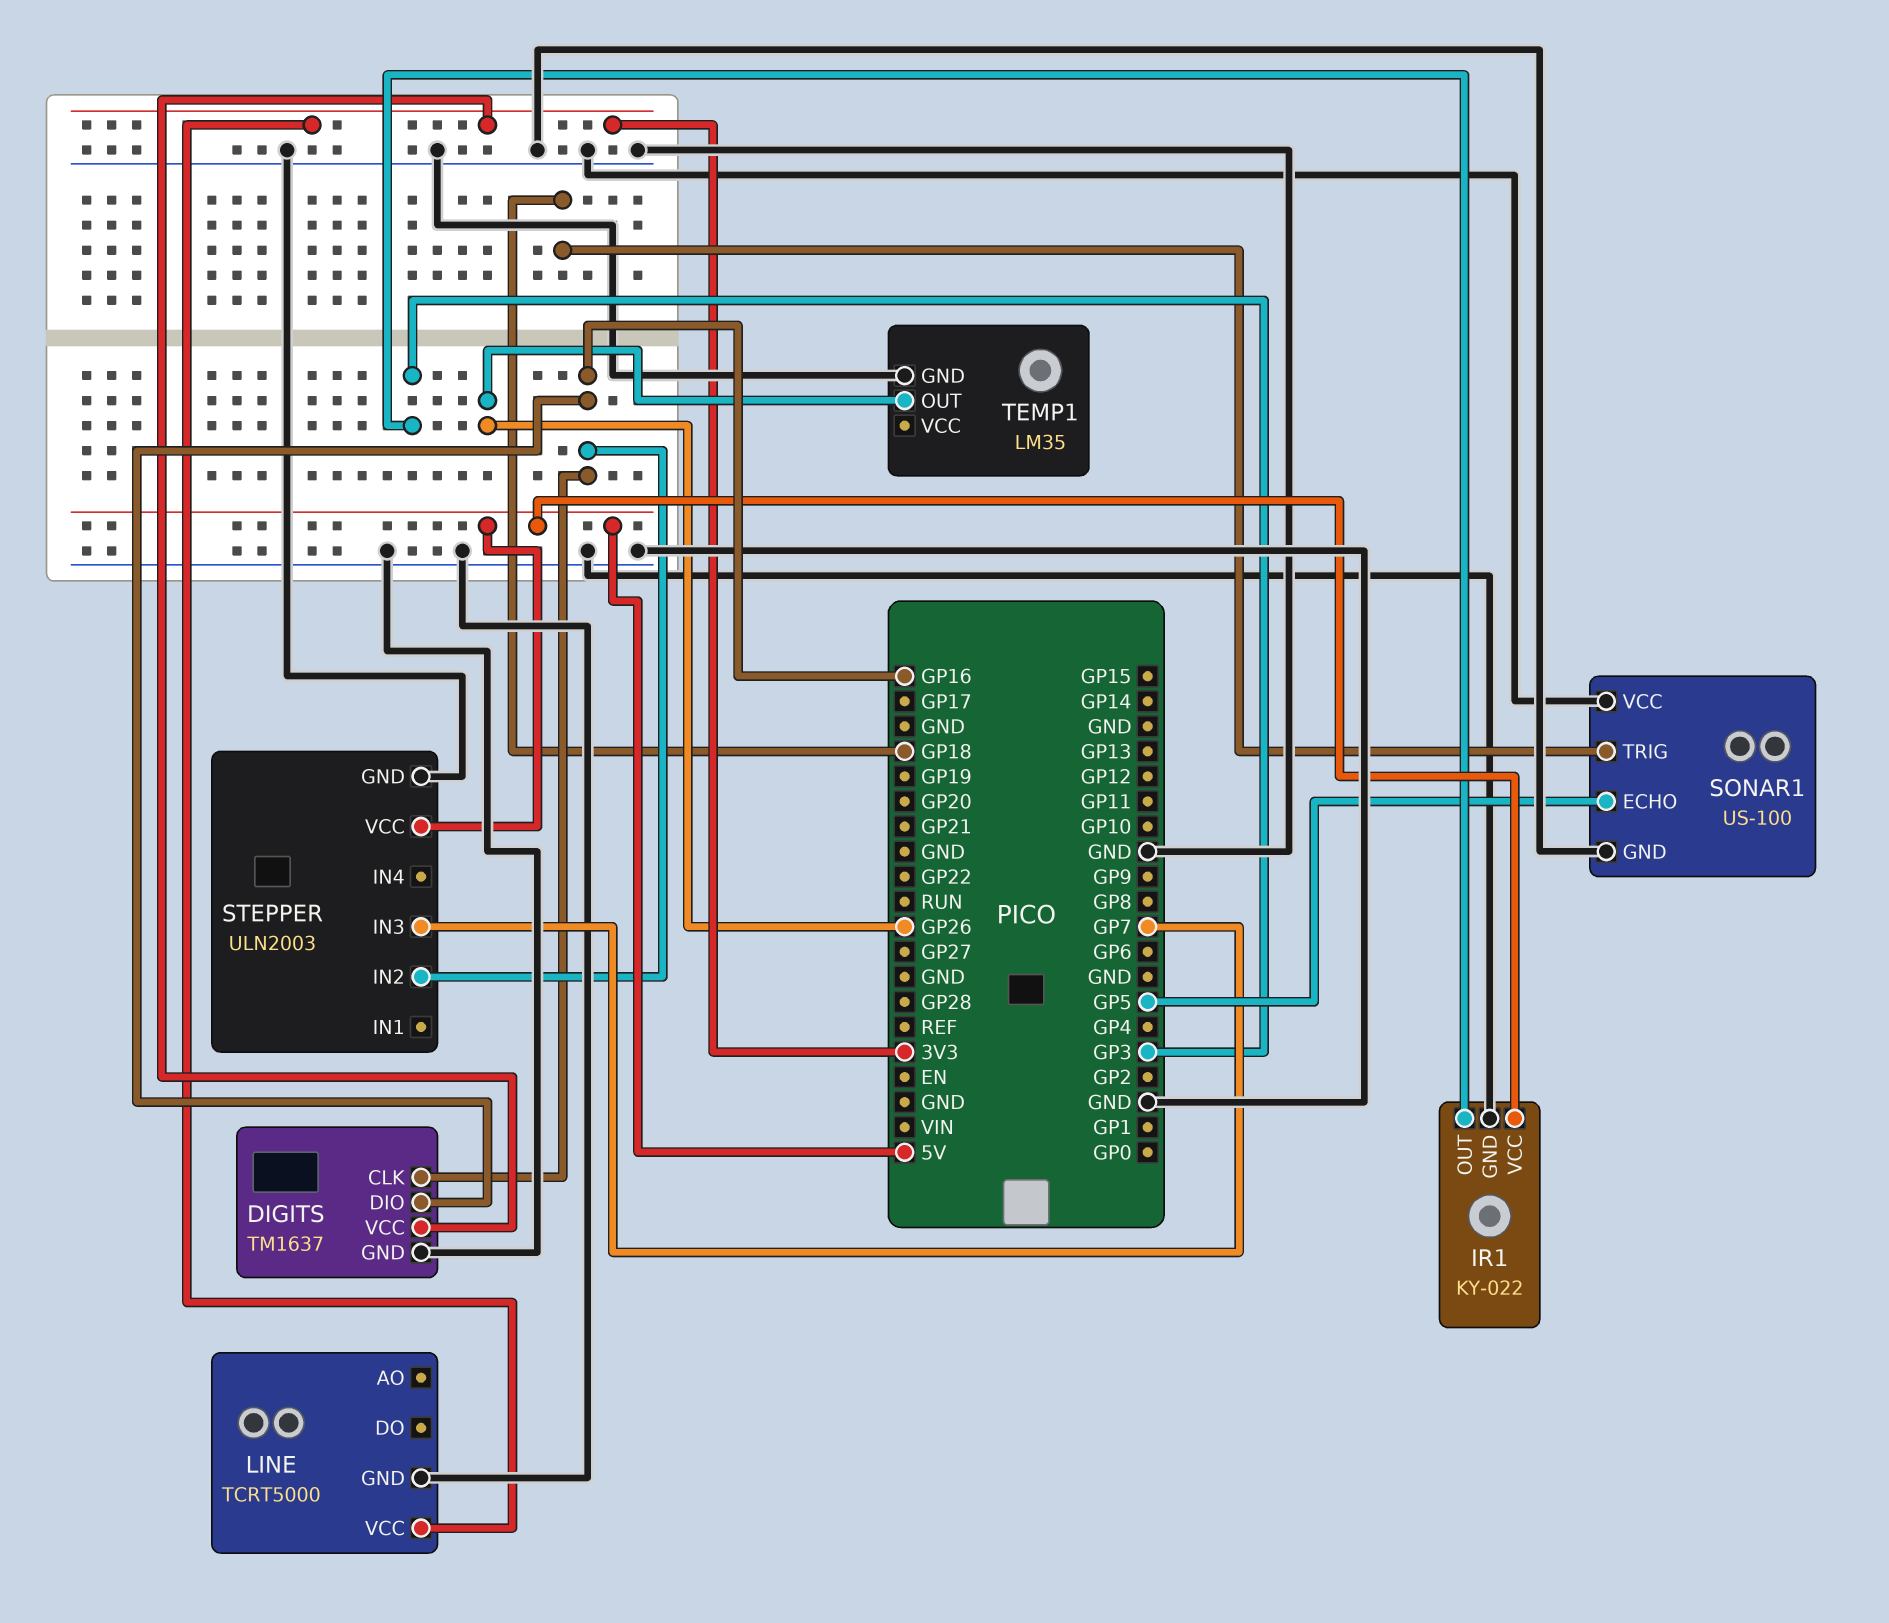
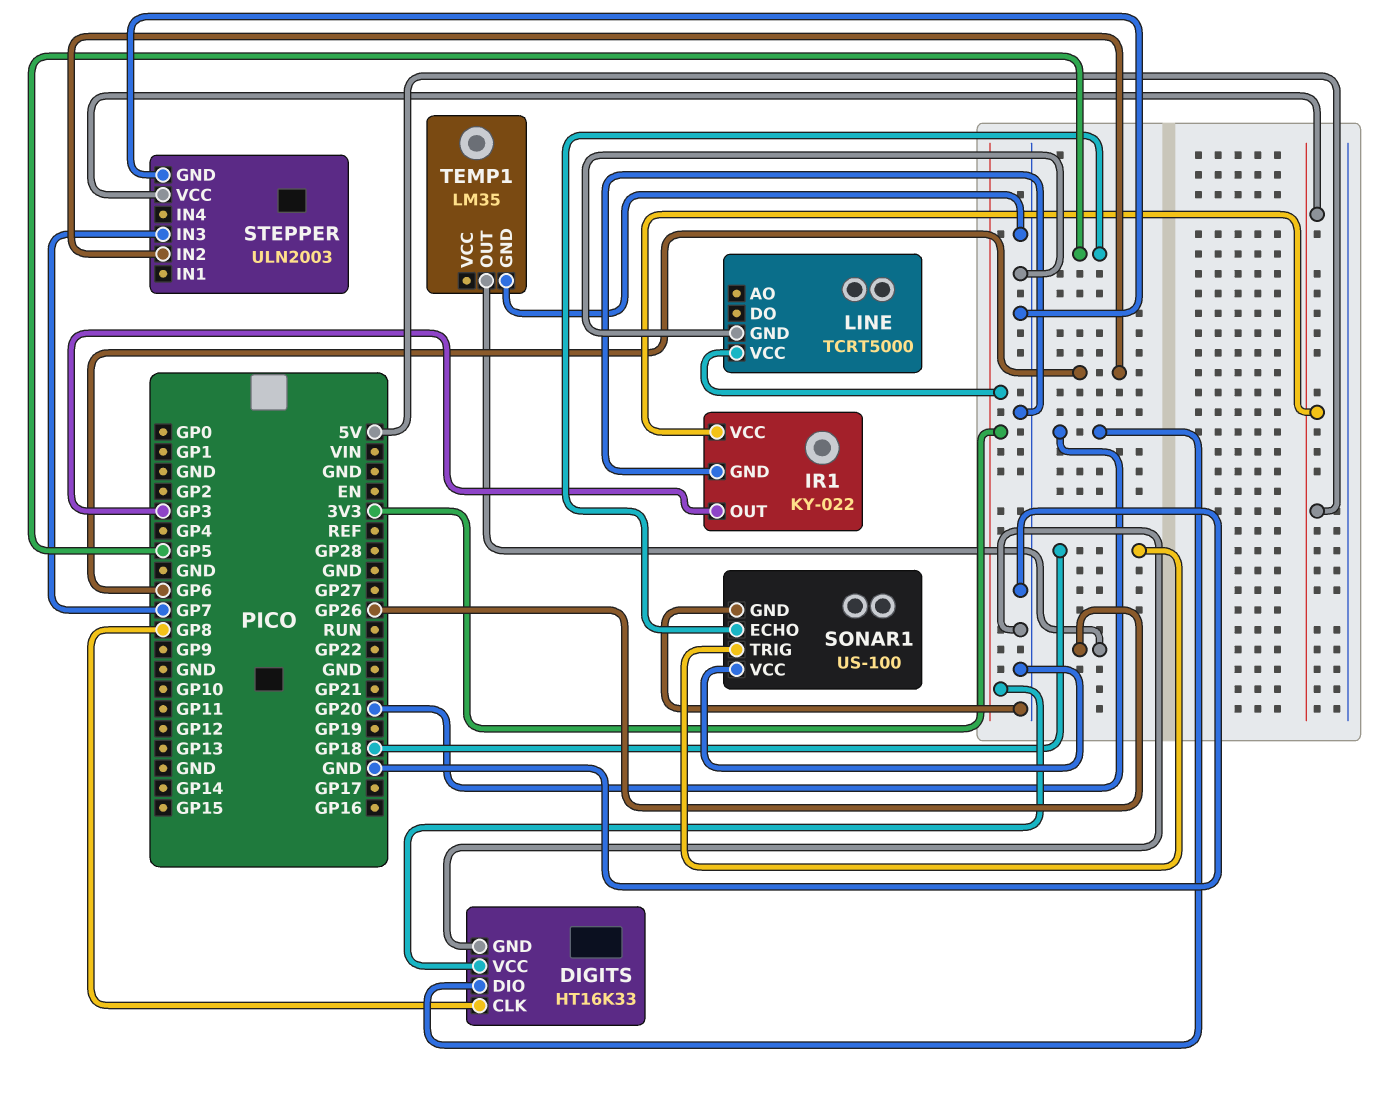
DIGITS: TM1637 -> HT16K33
DIGITS pin CLK: GP16 -> GP8
DIGITS pin DIO: GP16 -> GP20
STEPPER pin IN2: GP16 -> GP6

